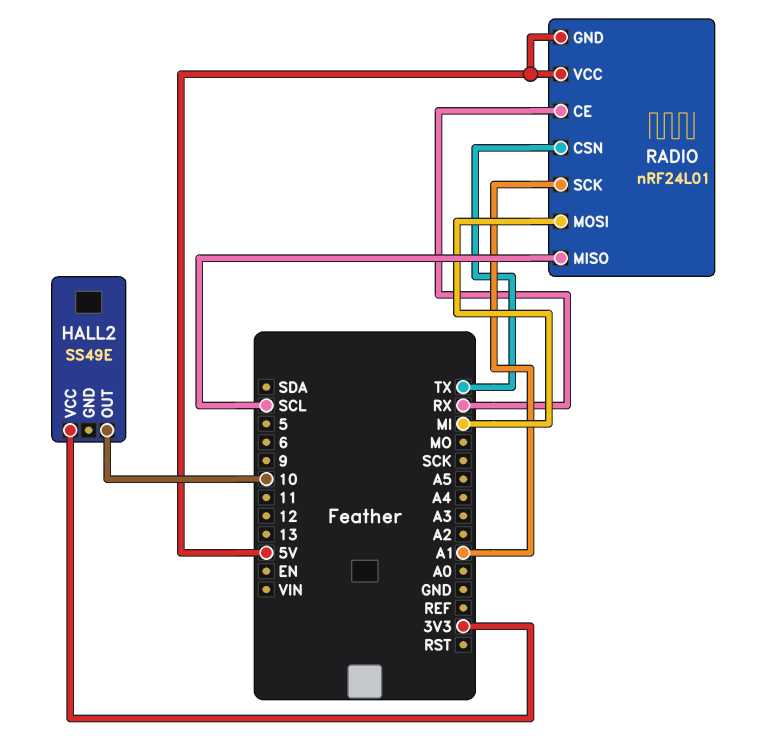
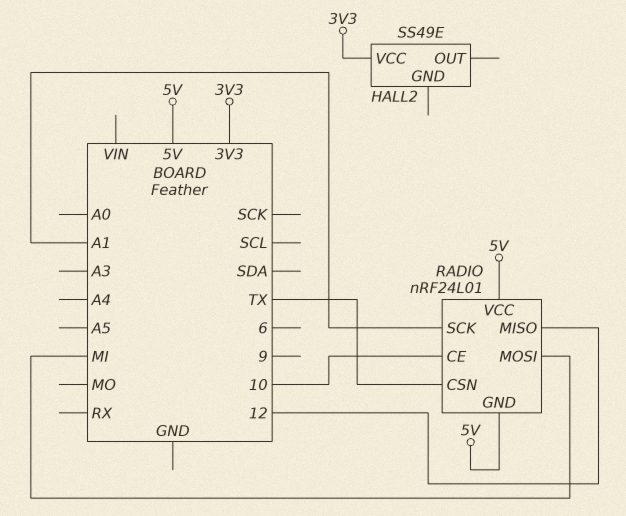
HALL2 pin OUT: 10 -> none
RADIO pin CE: RX -> 10
RADIO pin MISO: SCL -> 12

